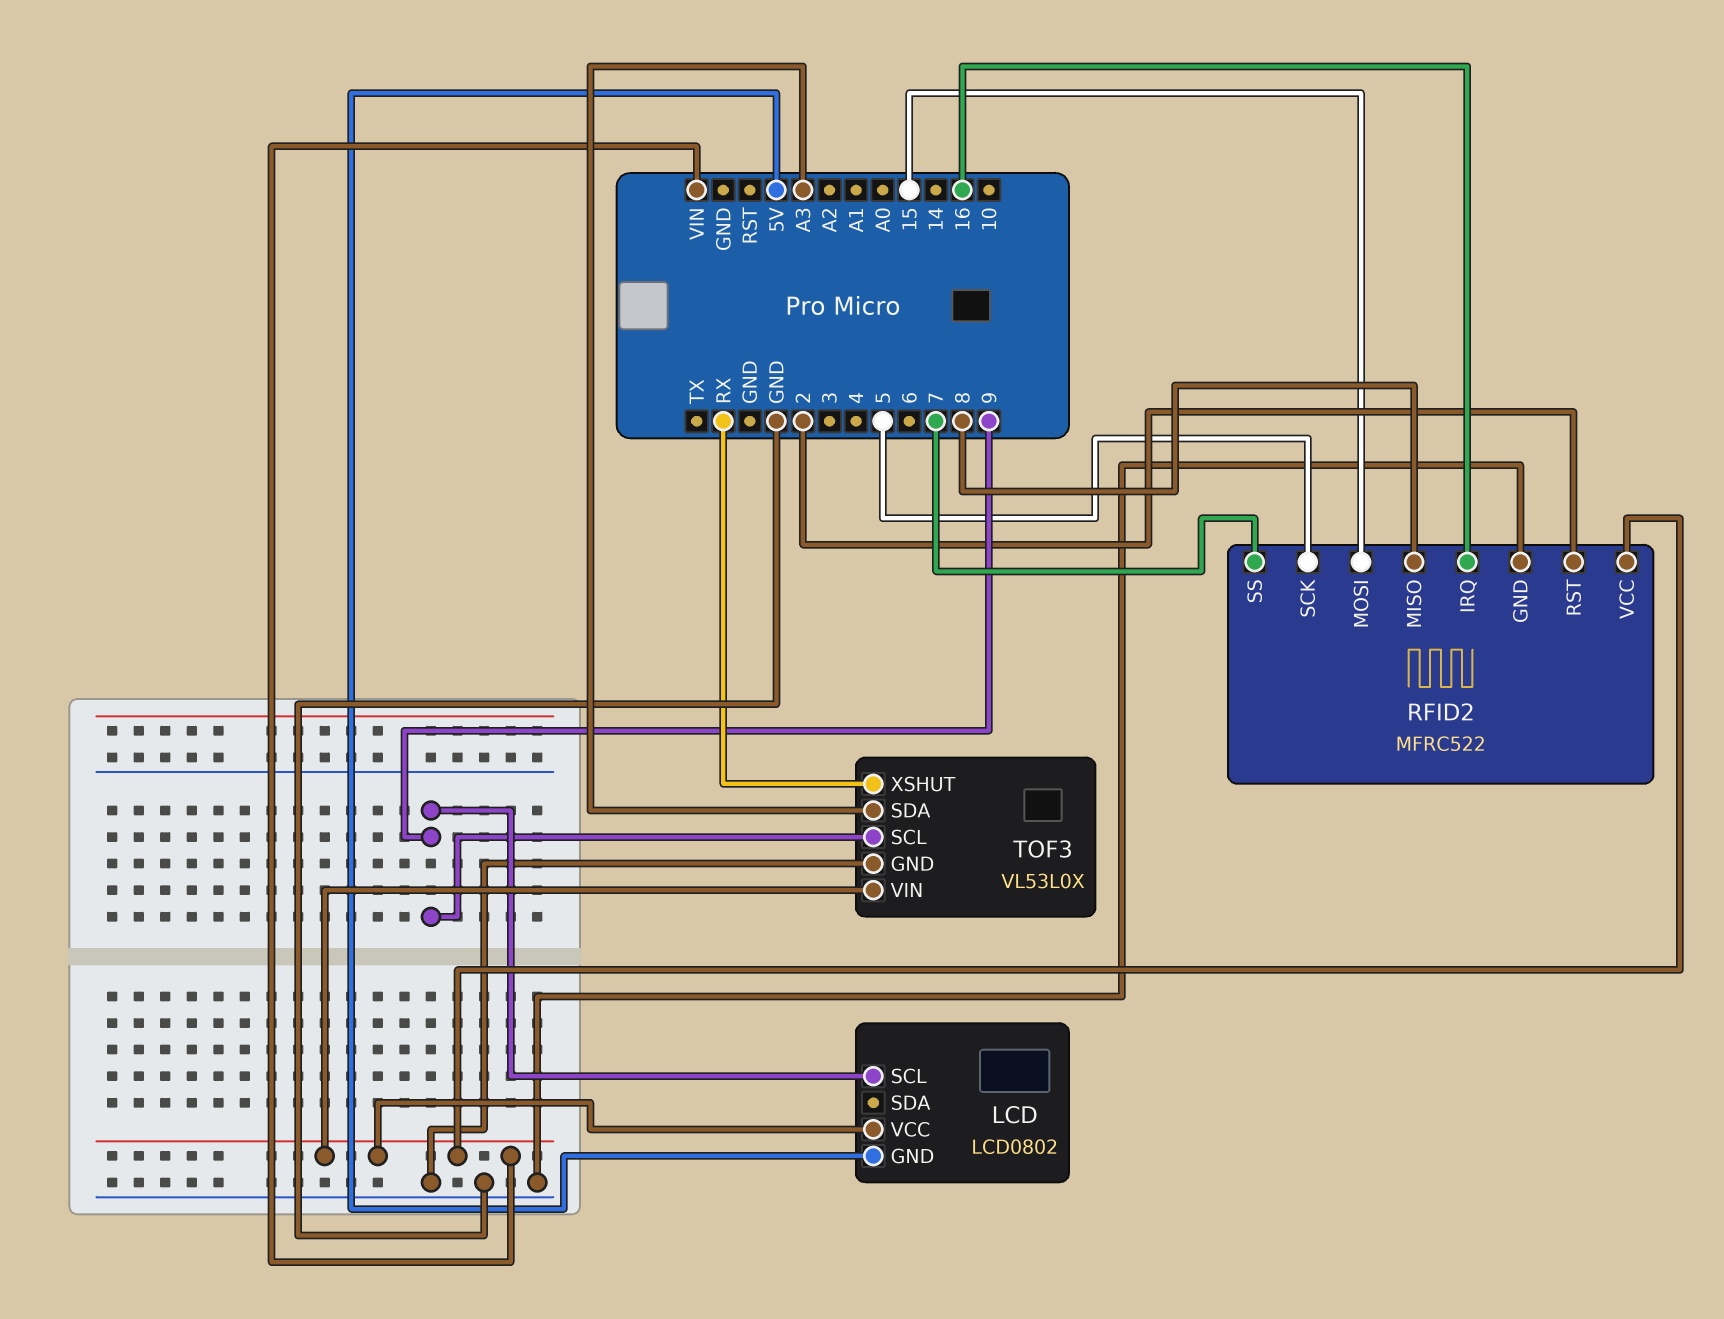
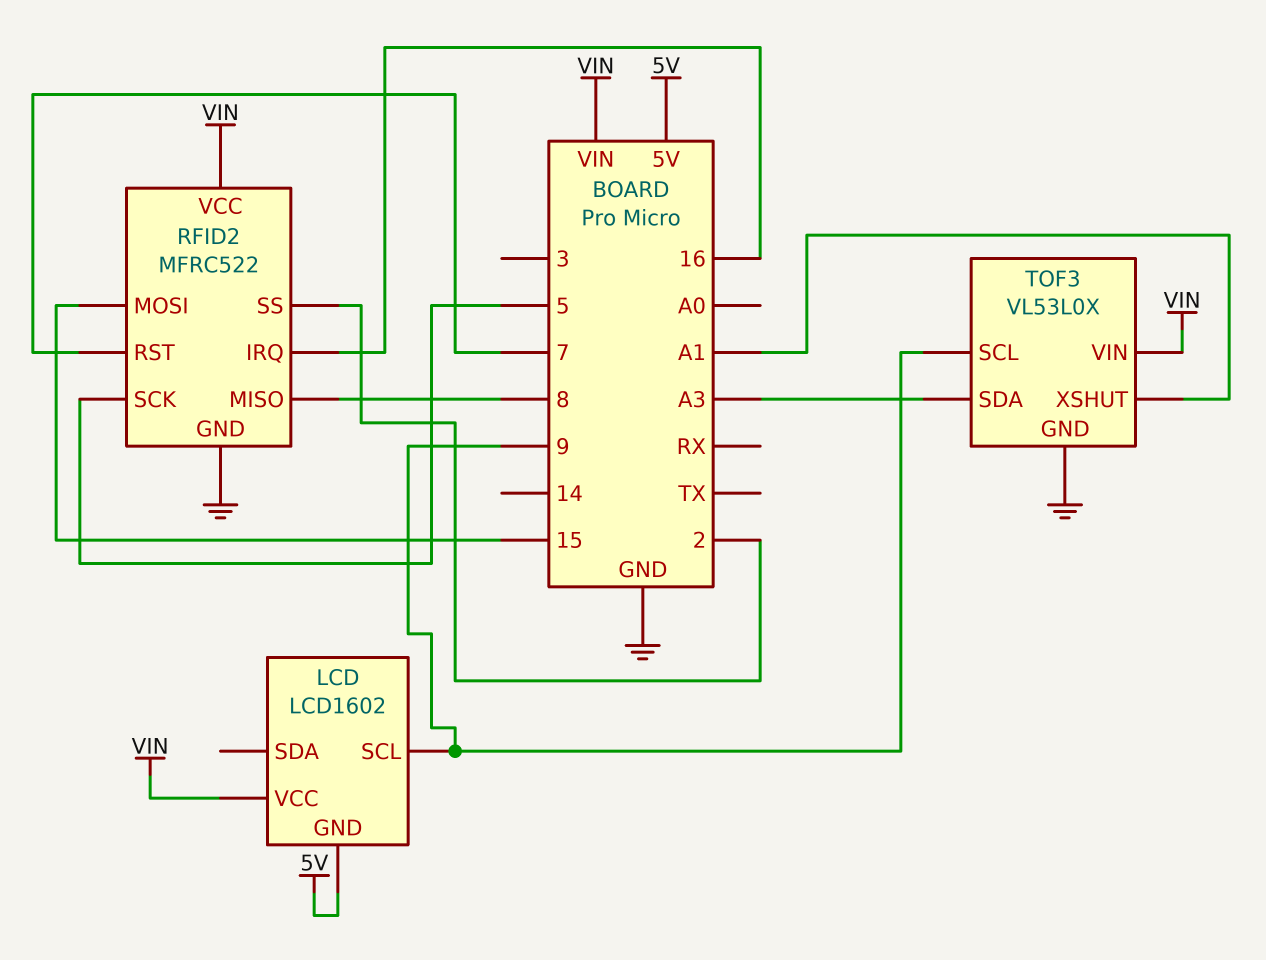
LCD: LCD0802 -> LCD1602
RFID2 pin RST: 2 -> 7
RFID2 pin SS: 7 -> 2
TOF3 pin XSHUT: RX -> A1

